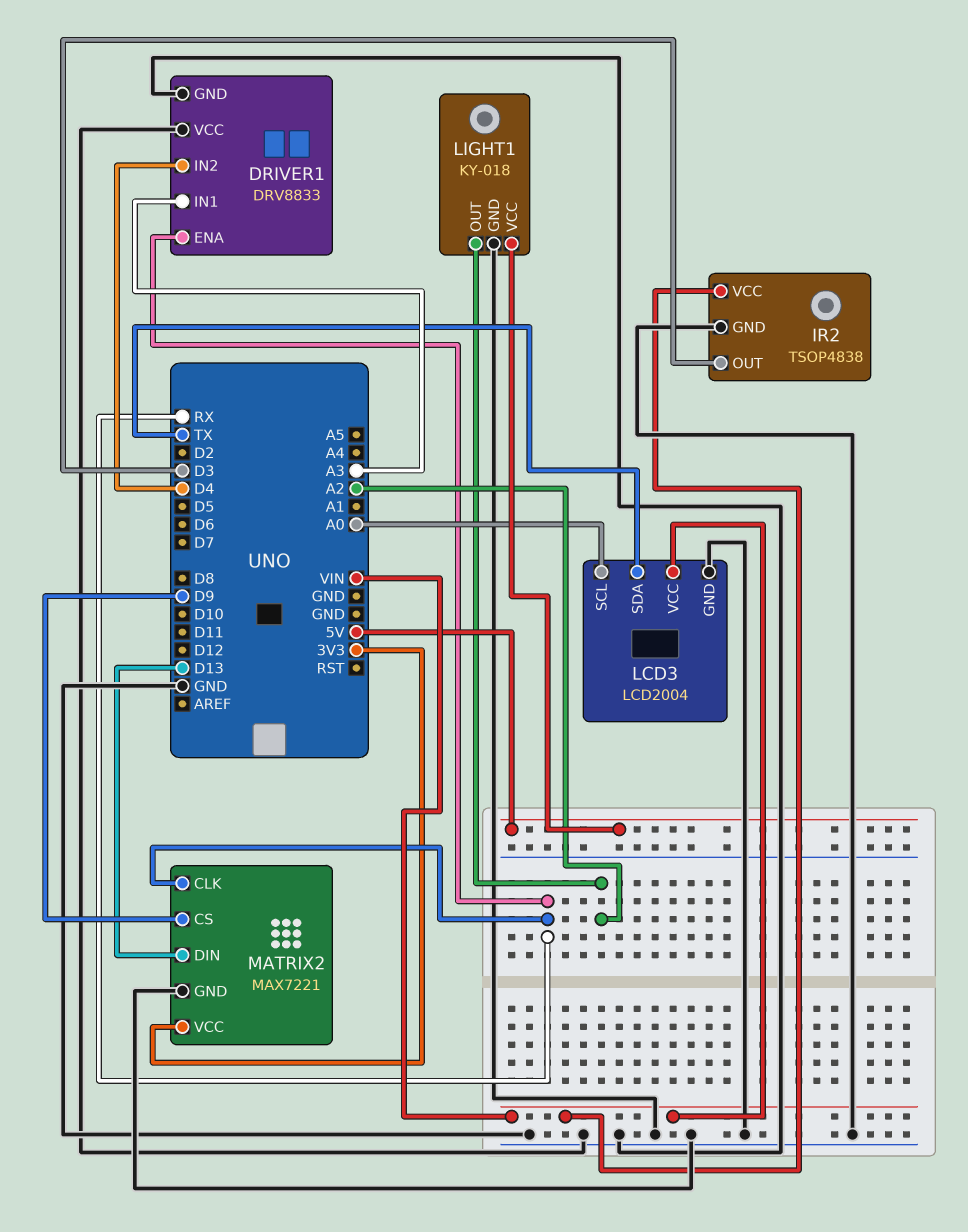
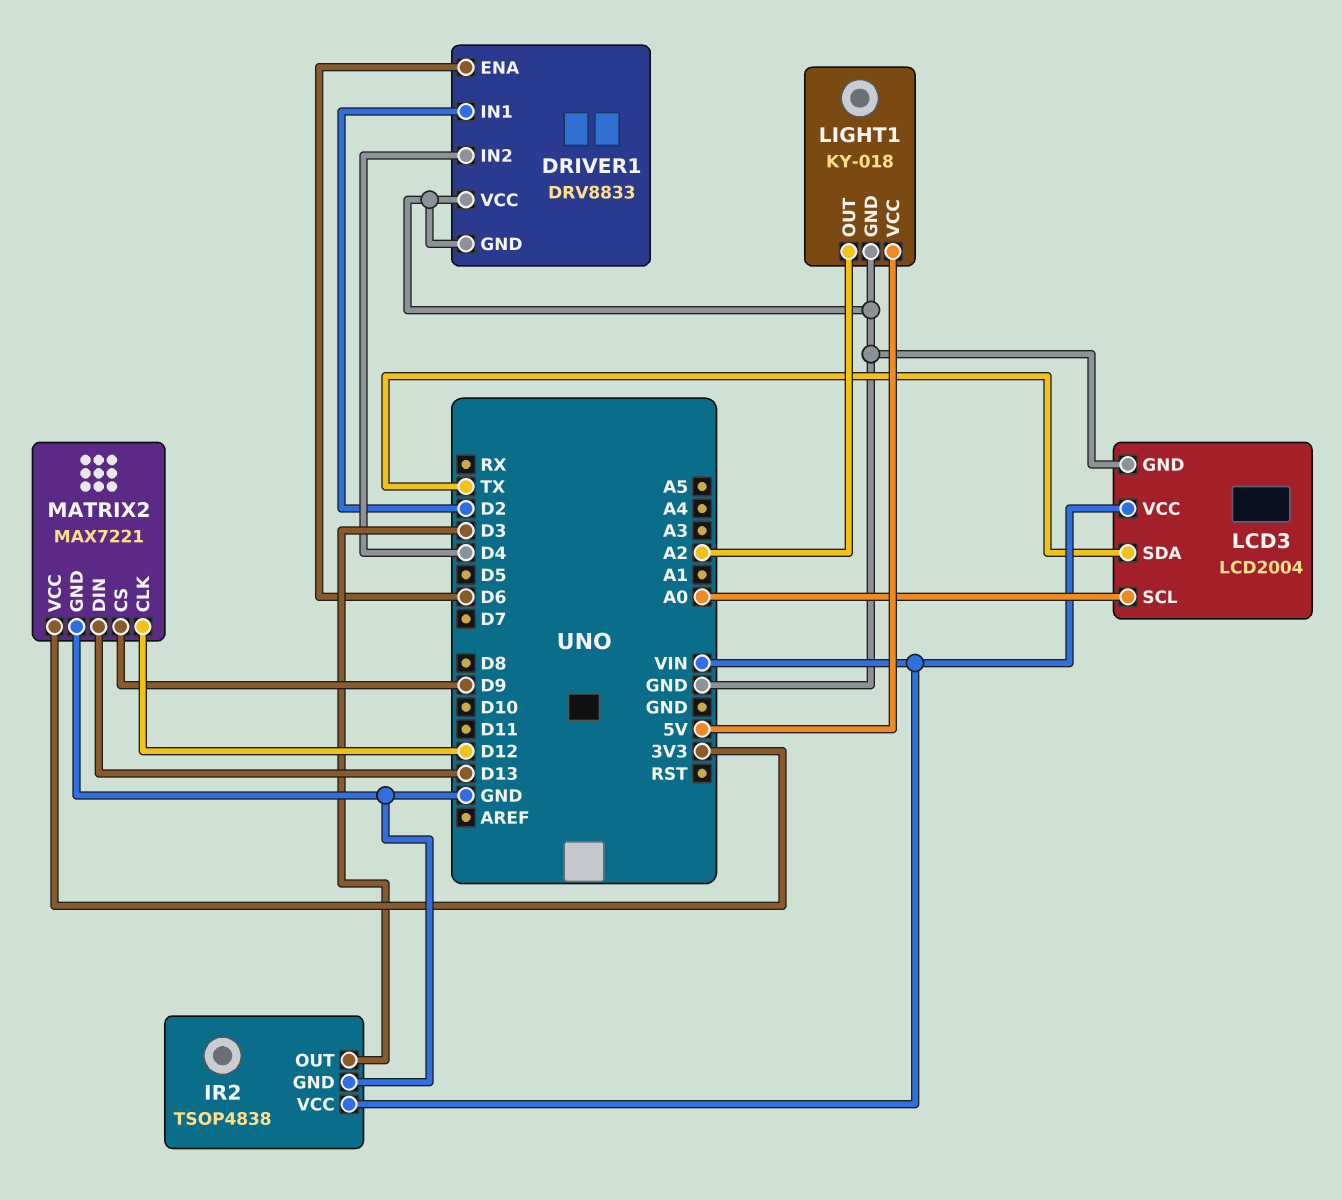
DRIVER1 pin ENA: RX -> D6
DRIVER1 pin IN1: A3 -> D2
MATRIX2 pin CLK: RX -> D12

